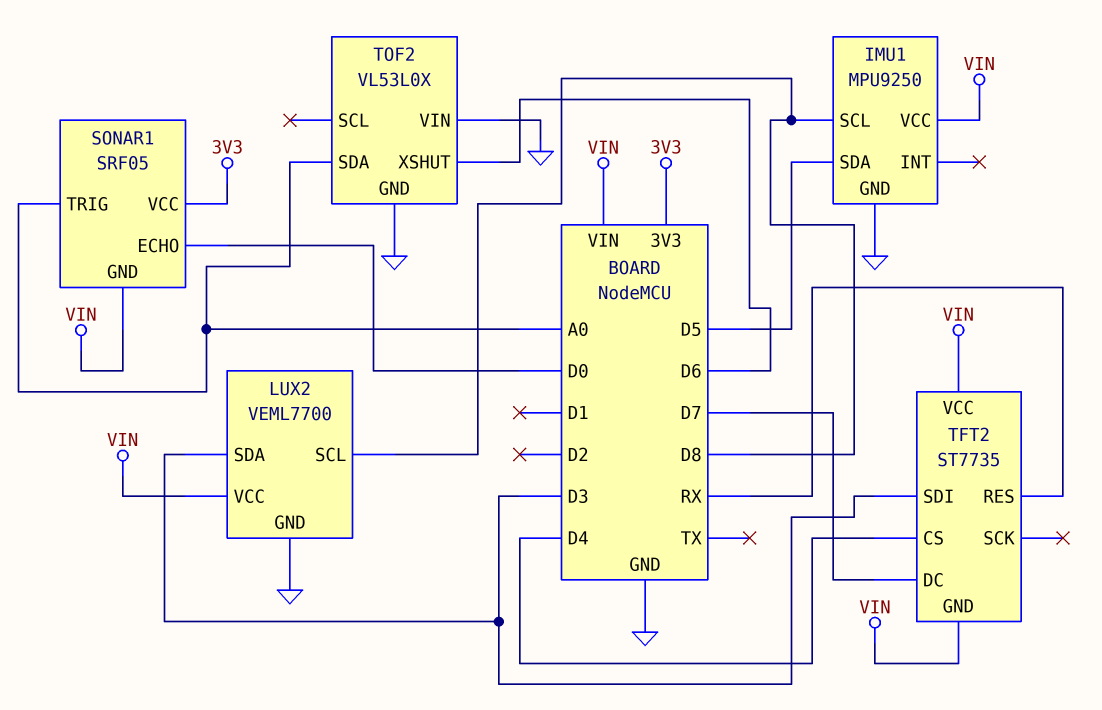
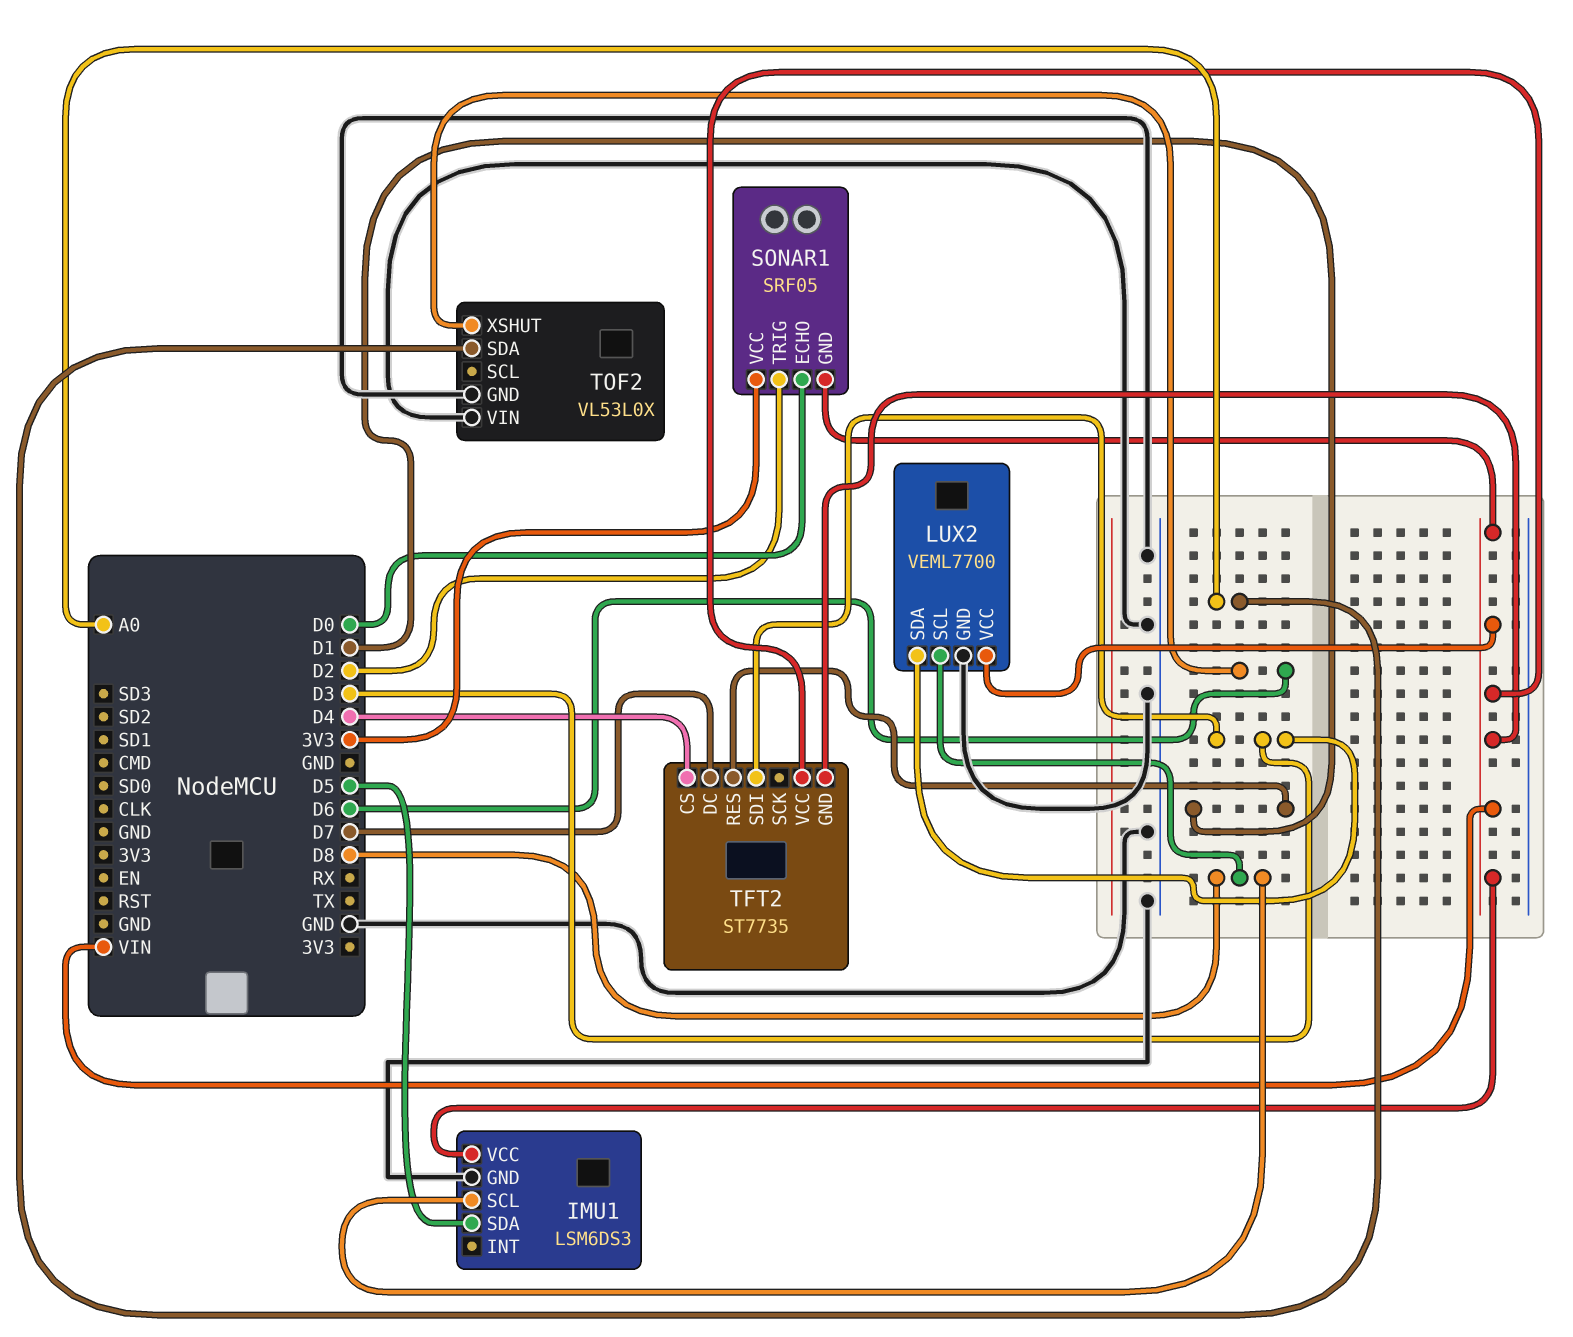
IMU1: MPU9250 -> LSM6DS3
SONAR1 pin TRIG: A0 -> D2
TFT2 pin RES: RX -> D1

